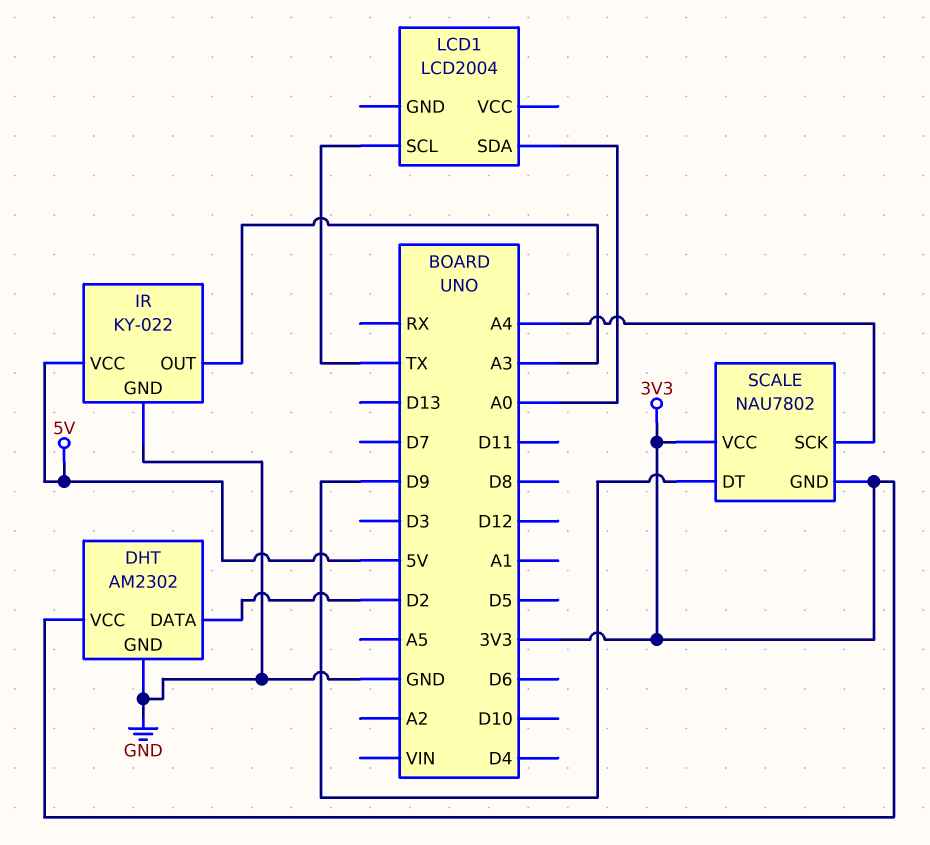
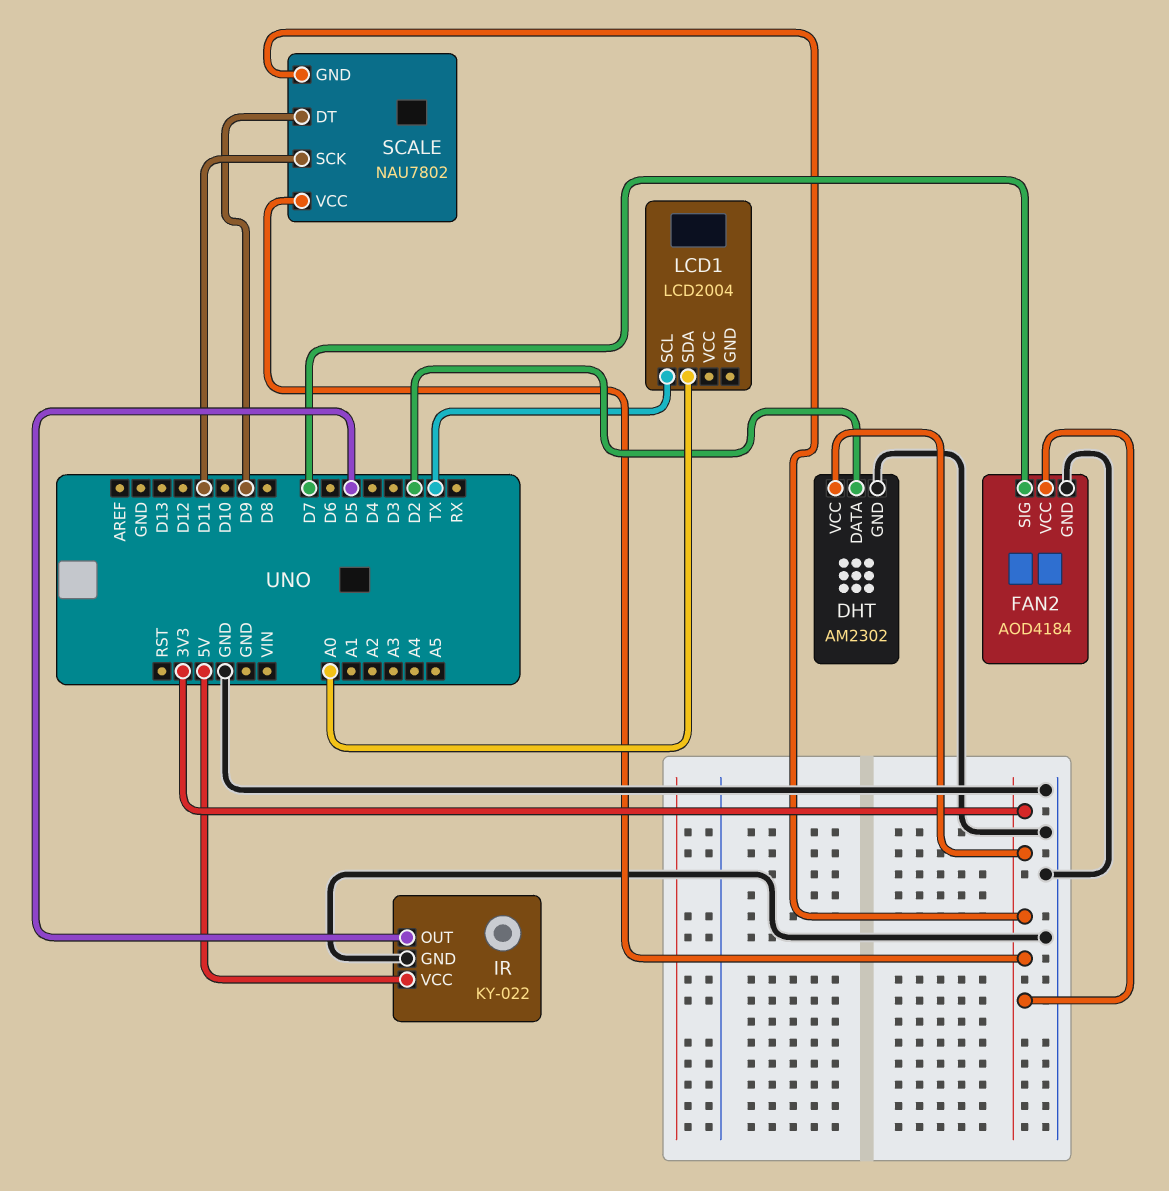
FAN2: none -> AOD4184
FAN2 pin GND: none -> GND
FAN2 pin SIG: none -> D7
FAN2 pin VCC: none -> 3V3
IR pin OUT: A3 -> D5
SCALE pin SCK: A4 -> D11

